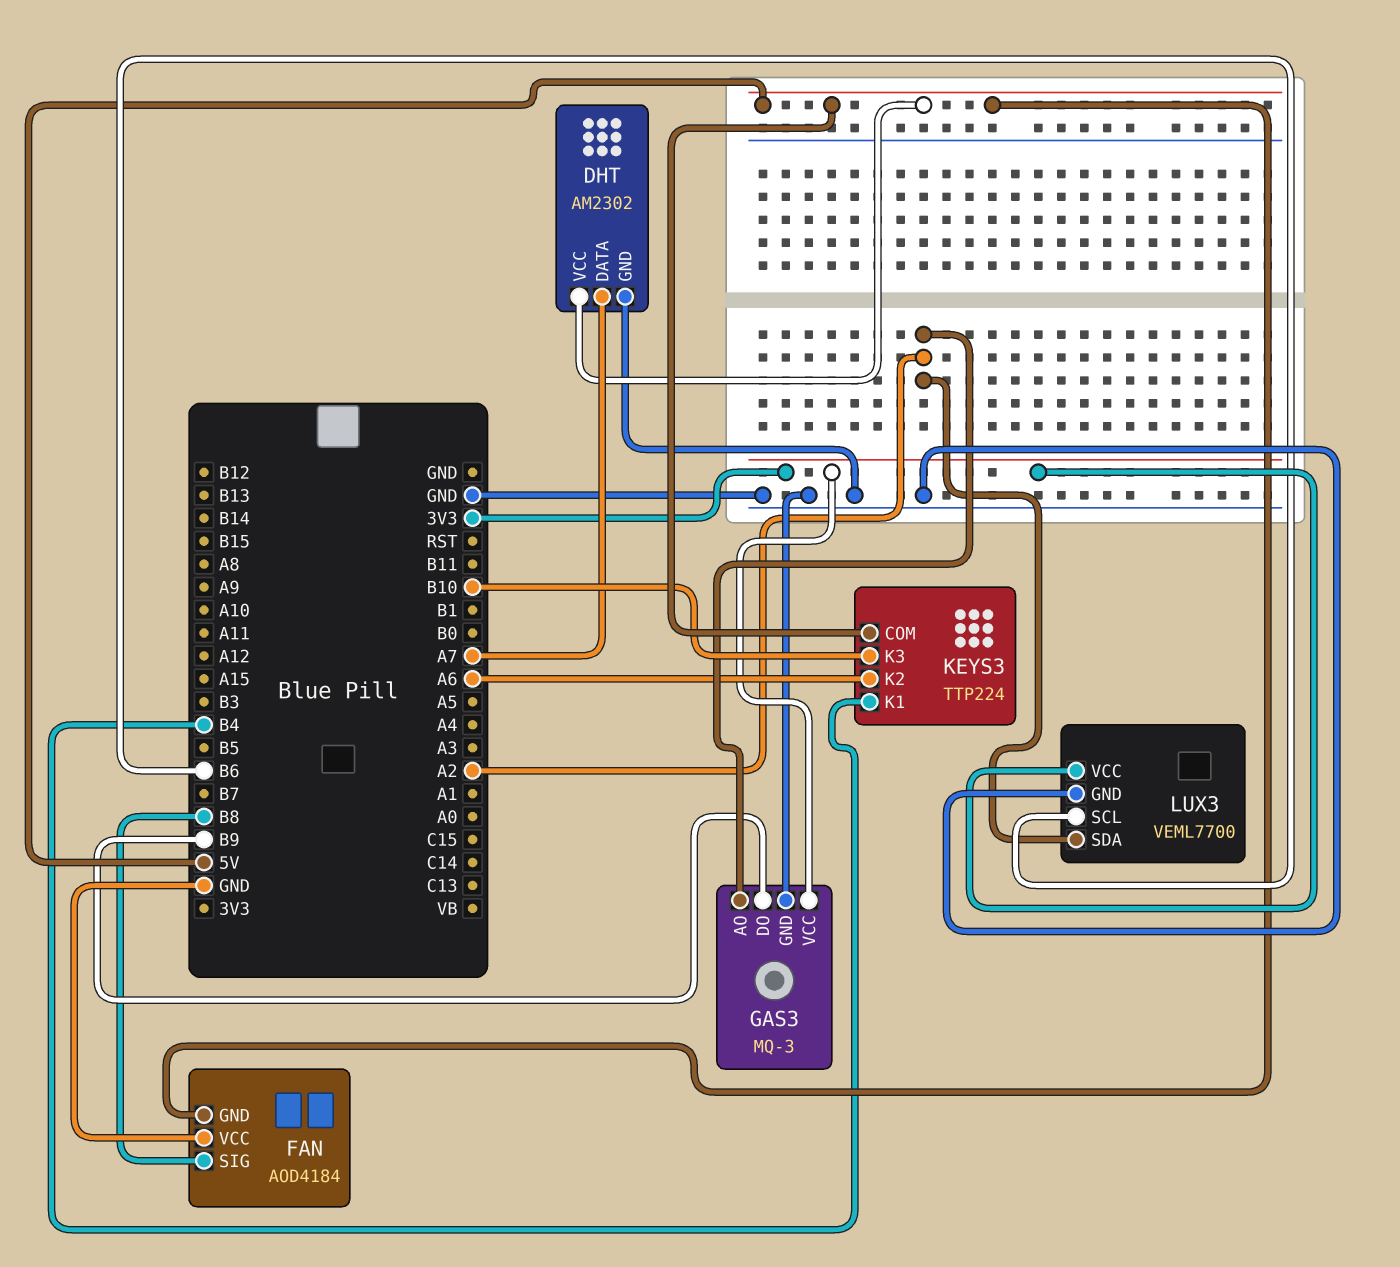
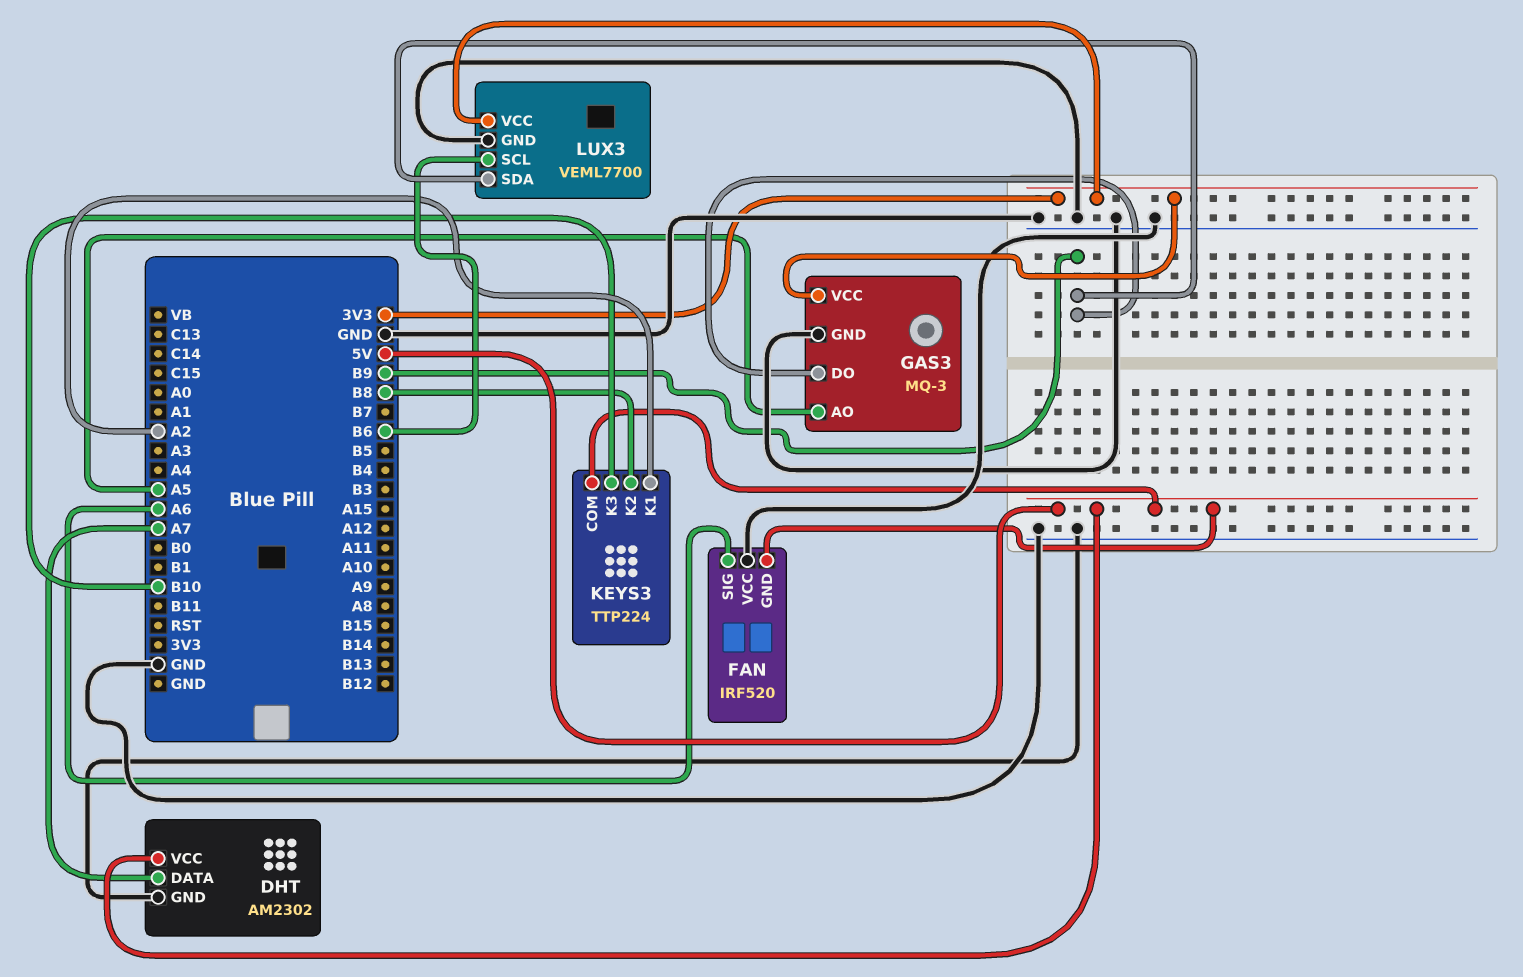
FAN: AOD4184 -> IRF520
FAN pin SIG: B8 -> A6
GAS3 pin AO: A2 -> A5
KEYS3 pin K1: B4 -> A2
KEYS3 pin K2: A6 -> B8
LUX3 pin SDA: A2 -> B9

